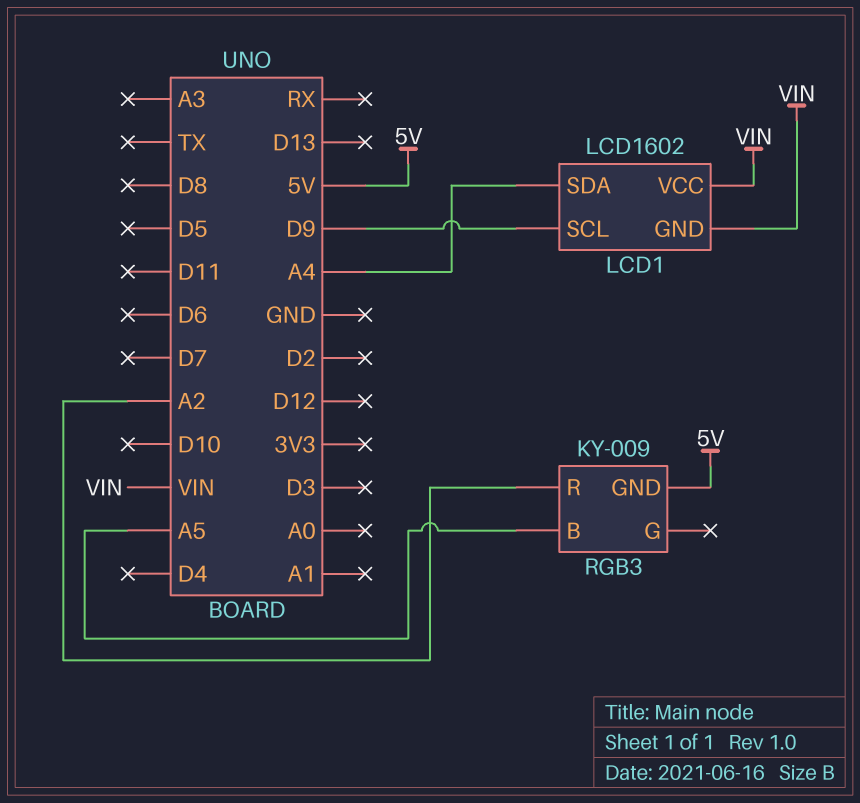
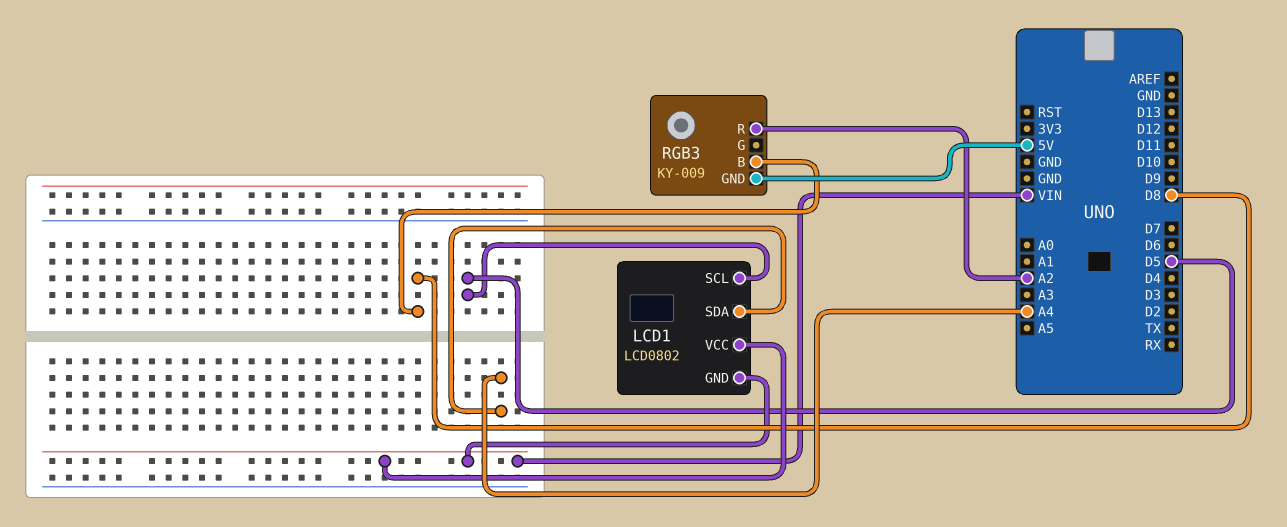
LCD1: LCD1602 -> LCD0802
LCD1 pin SCL: D9 -> D5
RGB3 pin B: A5 -> D8

